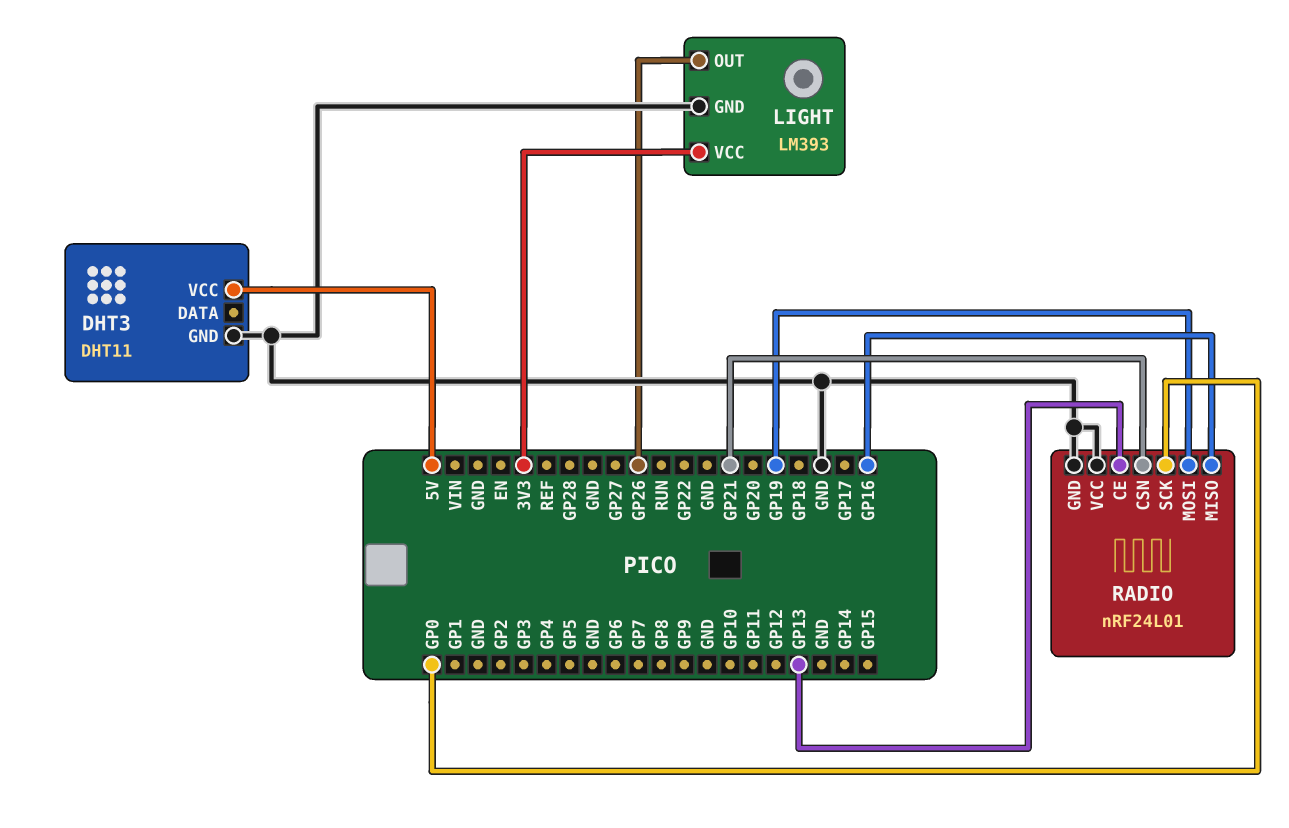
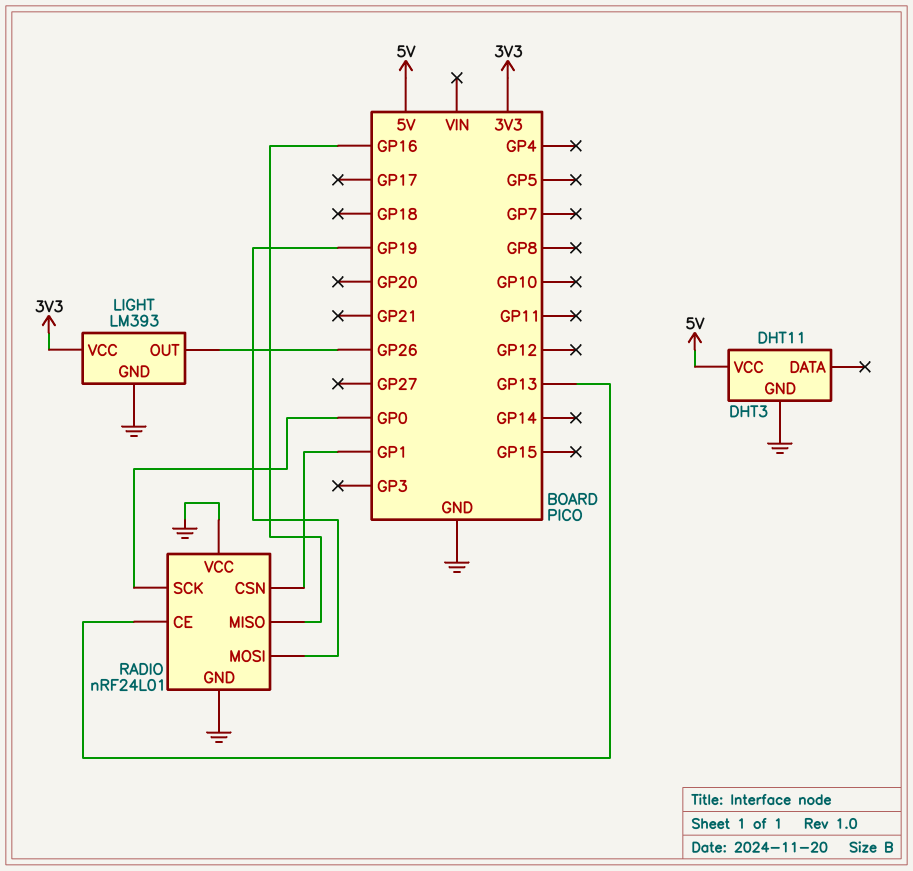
RADIO pin CSN: GP21 -> GP1

